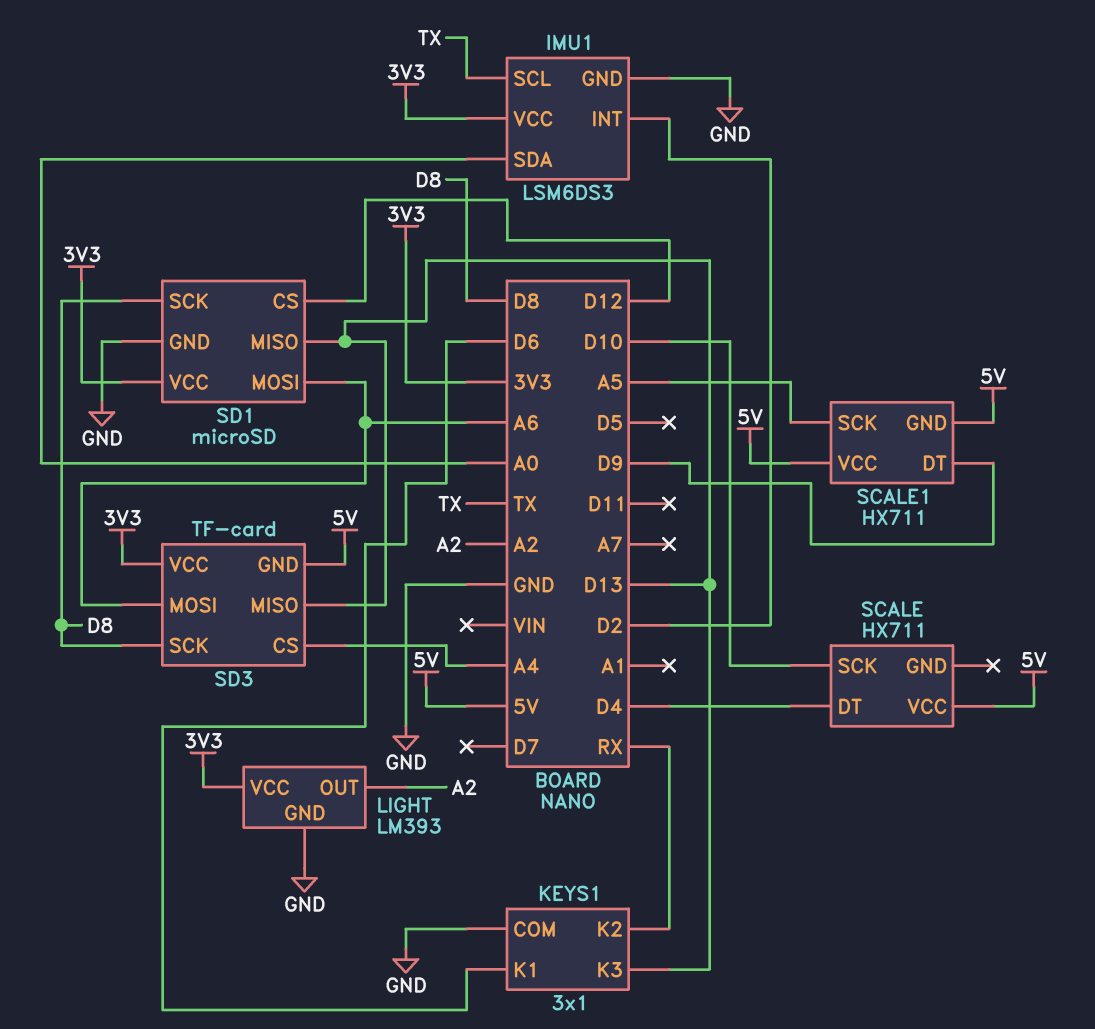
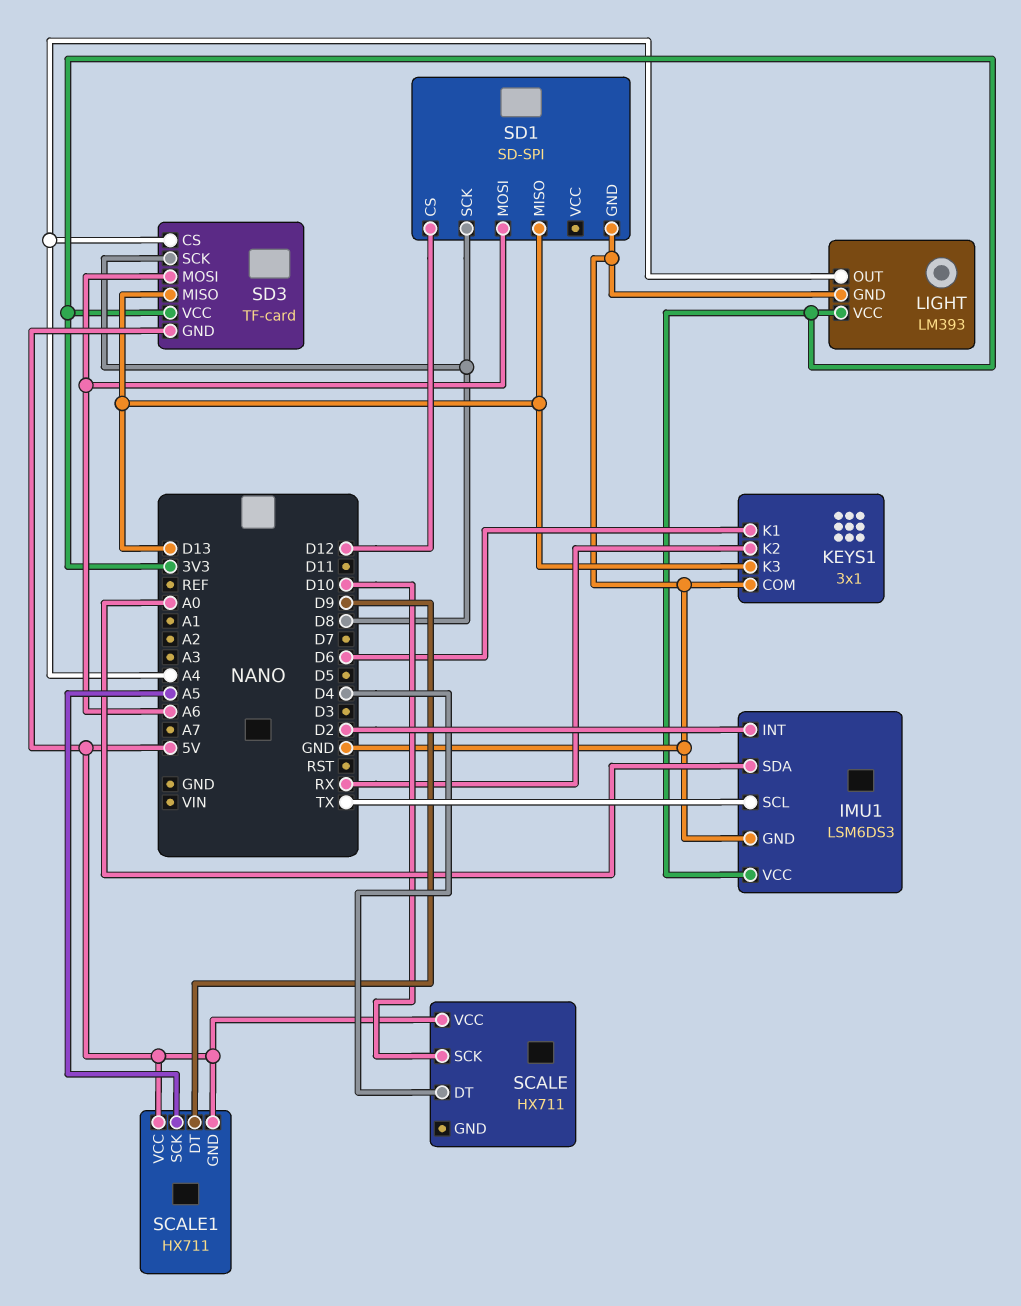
LIGHT pin OUT: A2 -> A4
SD1: microSD -> SD-SPI
SD1 pin VCC: 3V3 -> none

